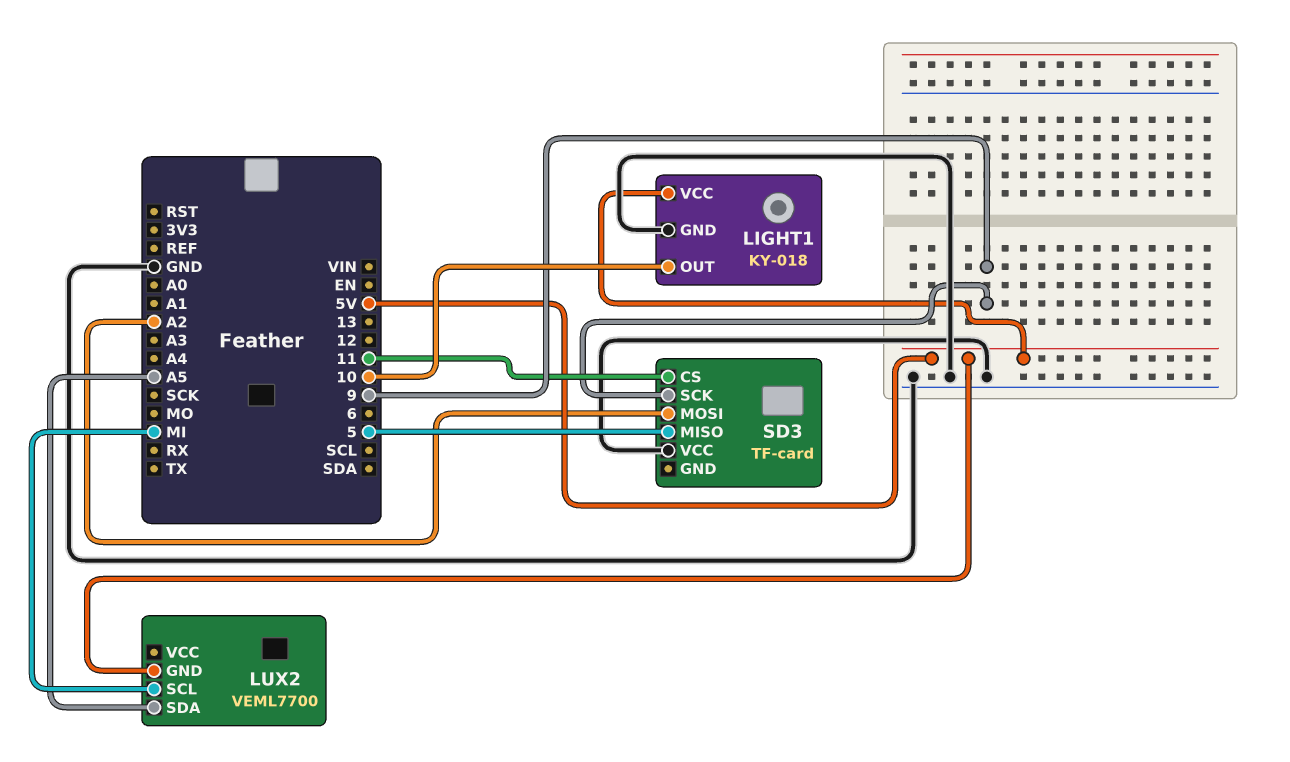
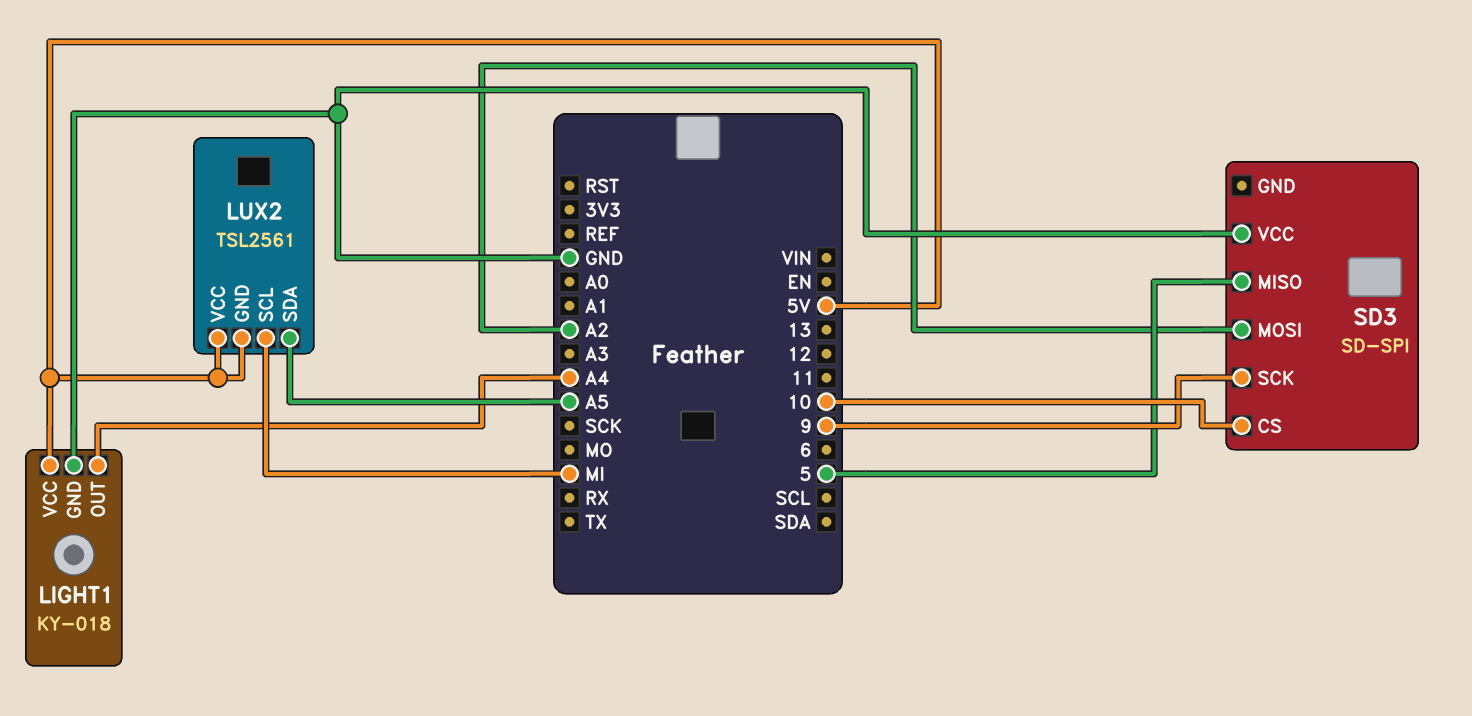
LIGHT1 pin OUT: 10 -> A4
LUX2: VEML7700 -> TSL2561
LUX2 pin VCC: none -> 5V
SD3: TF-card -> SD-SPI
SD3 pin CS: 11 -> 10

